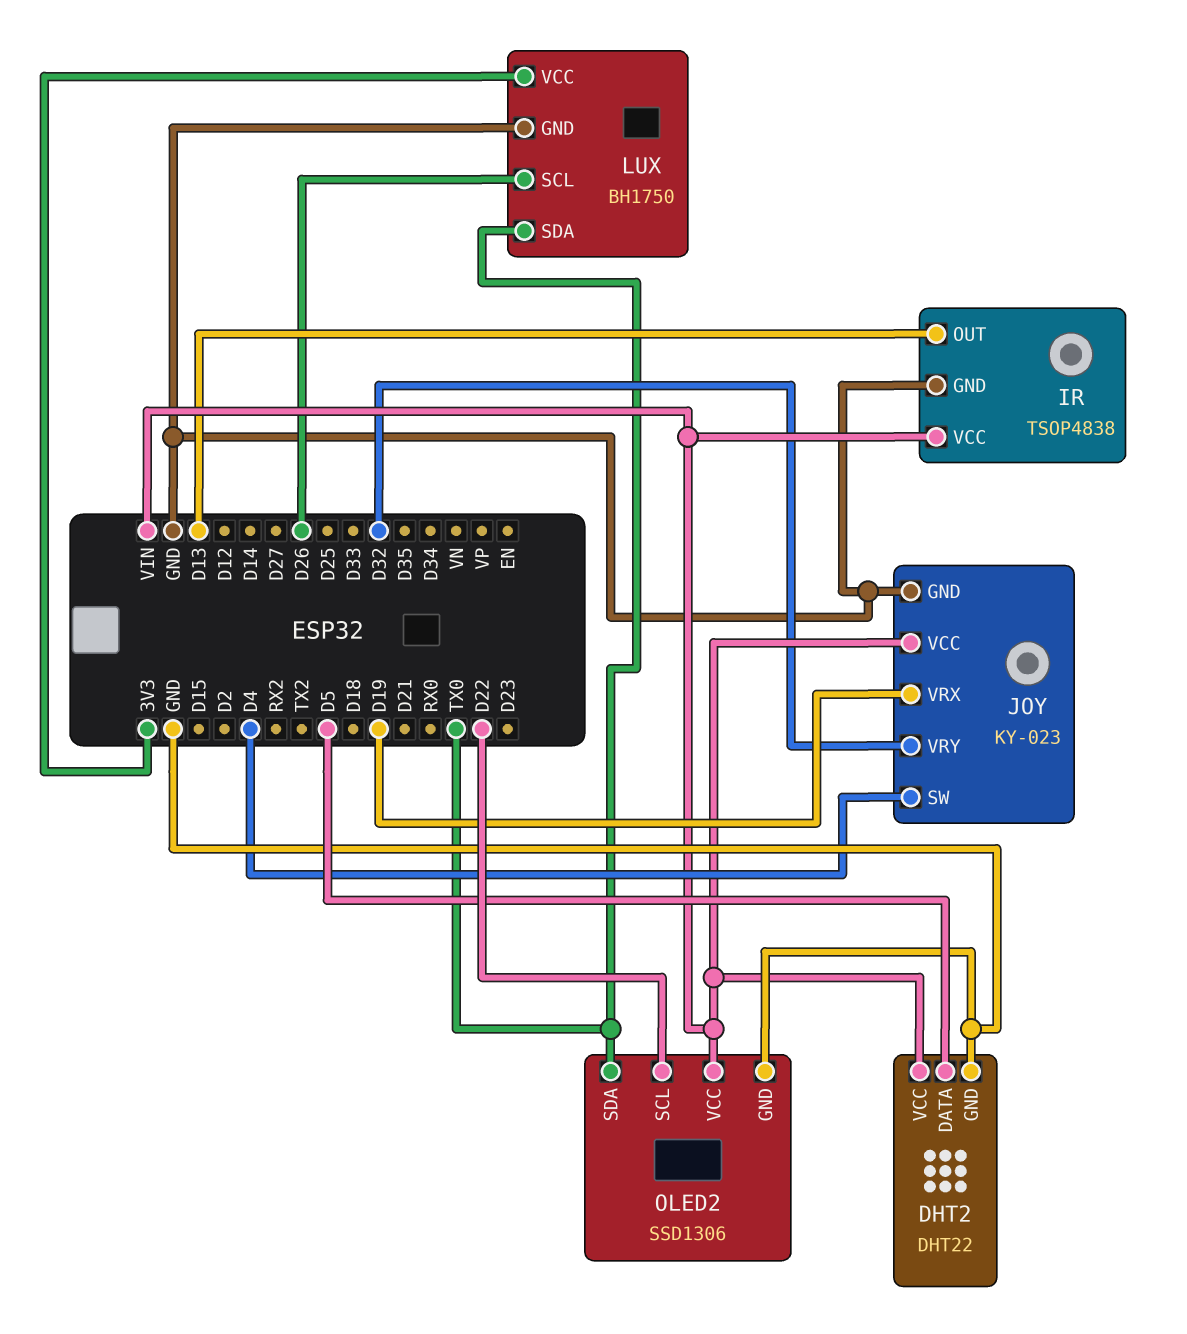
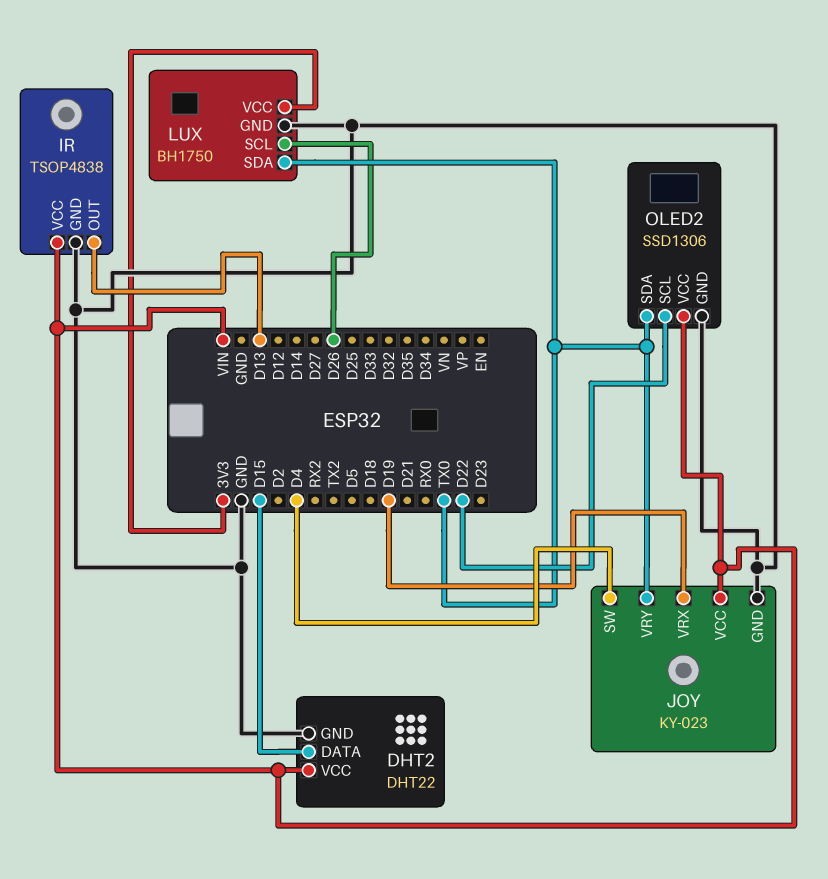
DHT2 pin DATA: D5 -> D15
JOY pin VRY: D32 -> TX0

